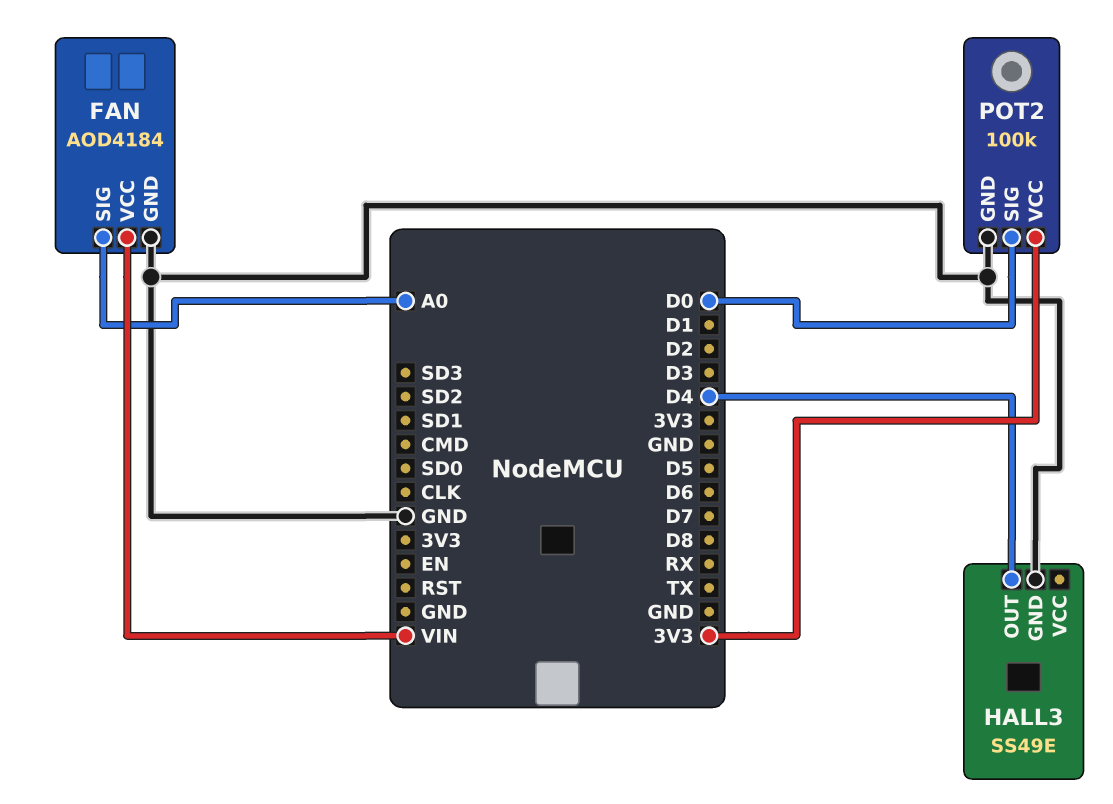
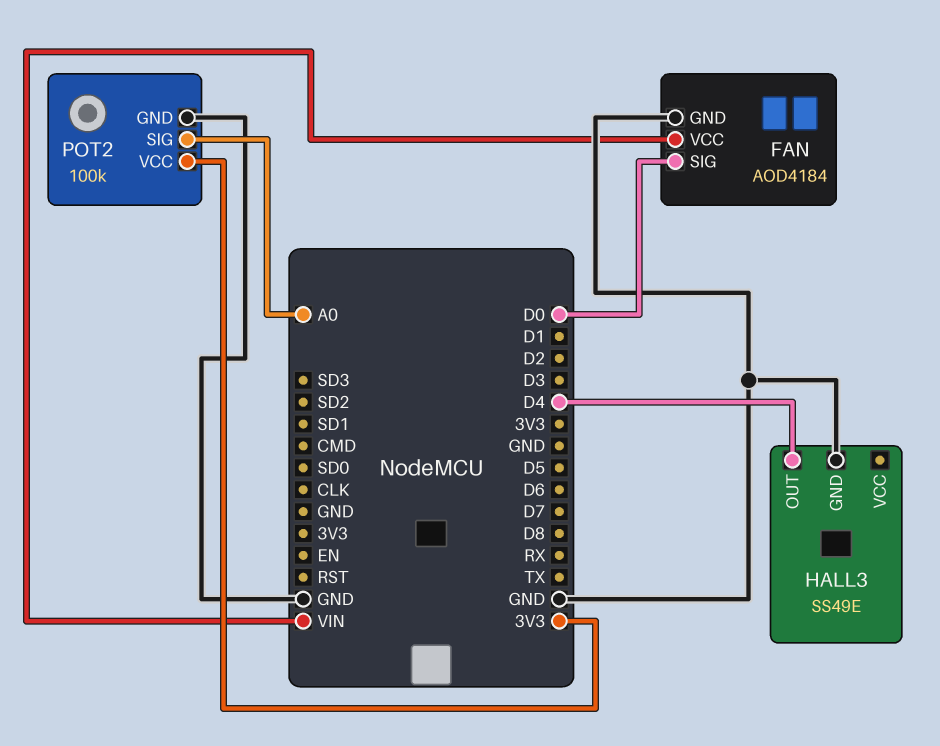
FAN pin SIG: A0 -> D0
POT2 pin SIG: D0 -> A0

